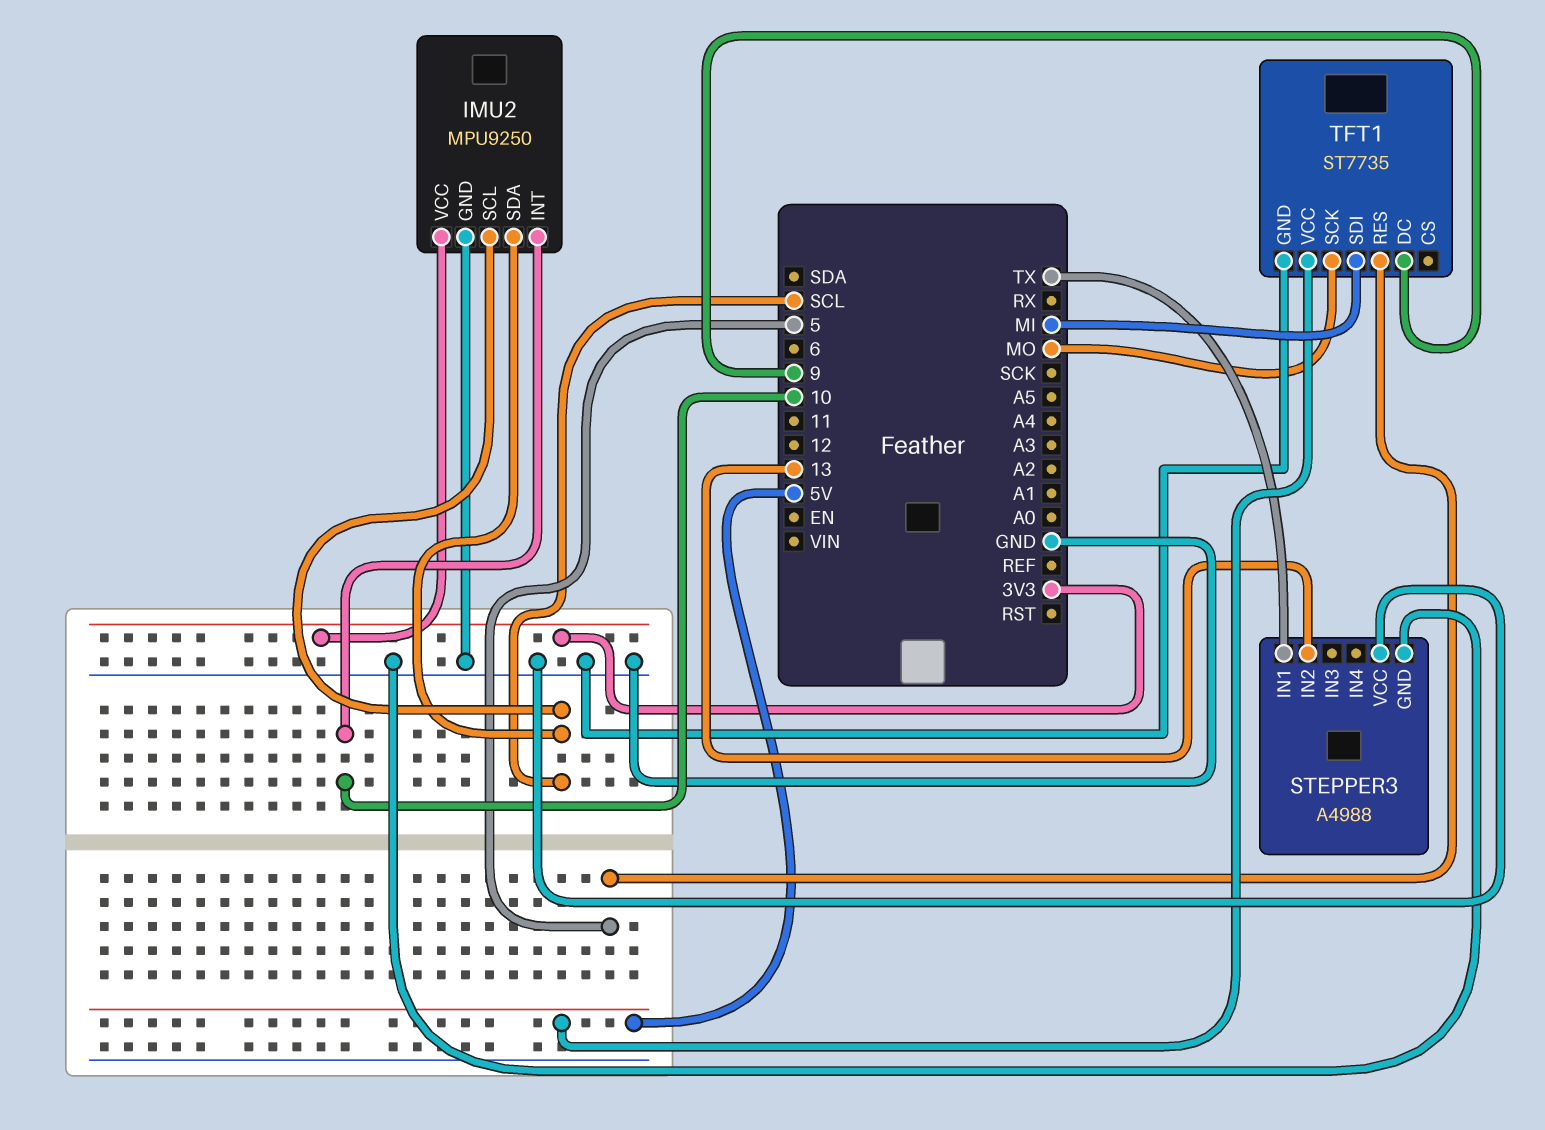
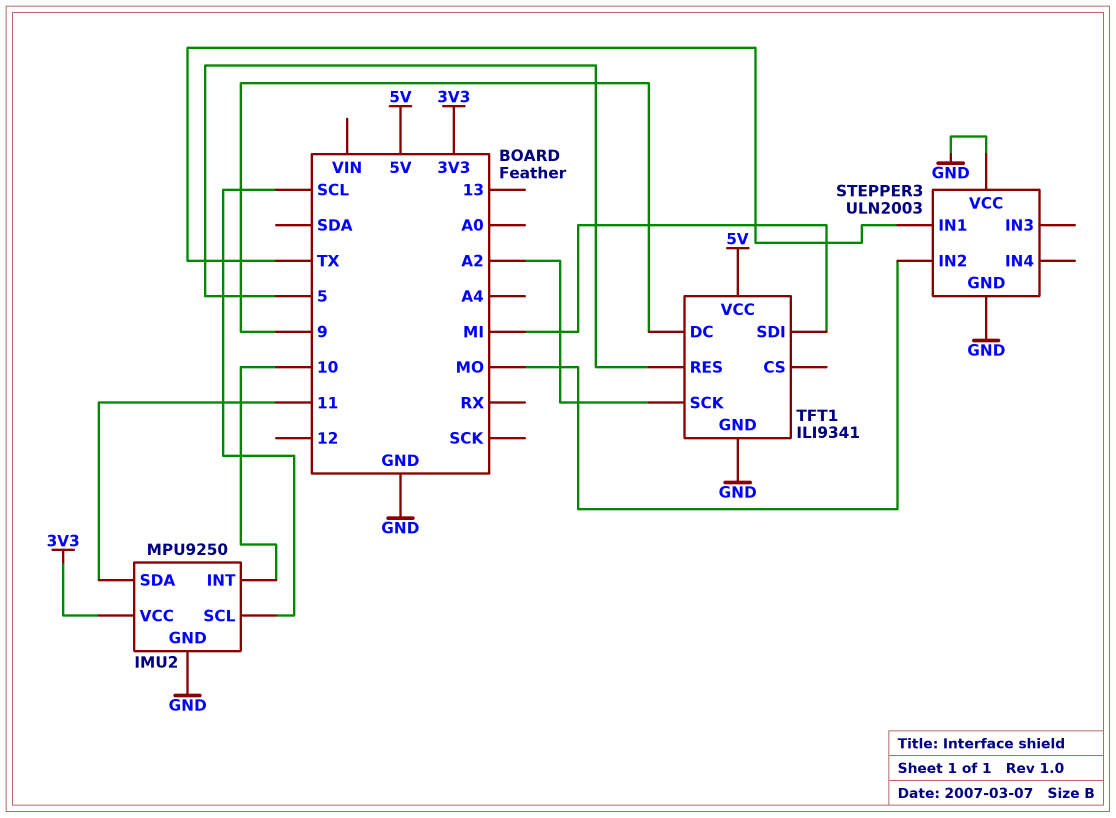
IMU2 pin SDA: SCL -> 11
STEPPER3: A4988 -> ULN2003
STEPPER3 pin IN2: 13 -> MO
TFT1: ST7735 -> ILI9341
TFT1 pin SCK: MO -> A2

